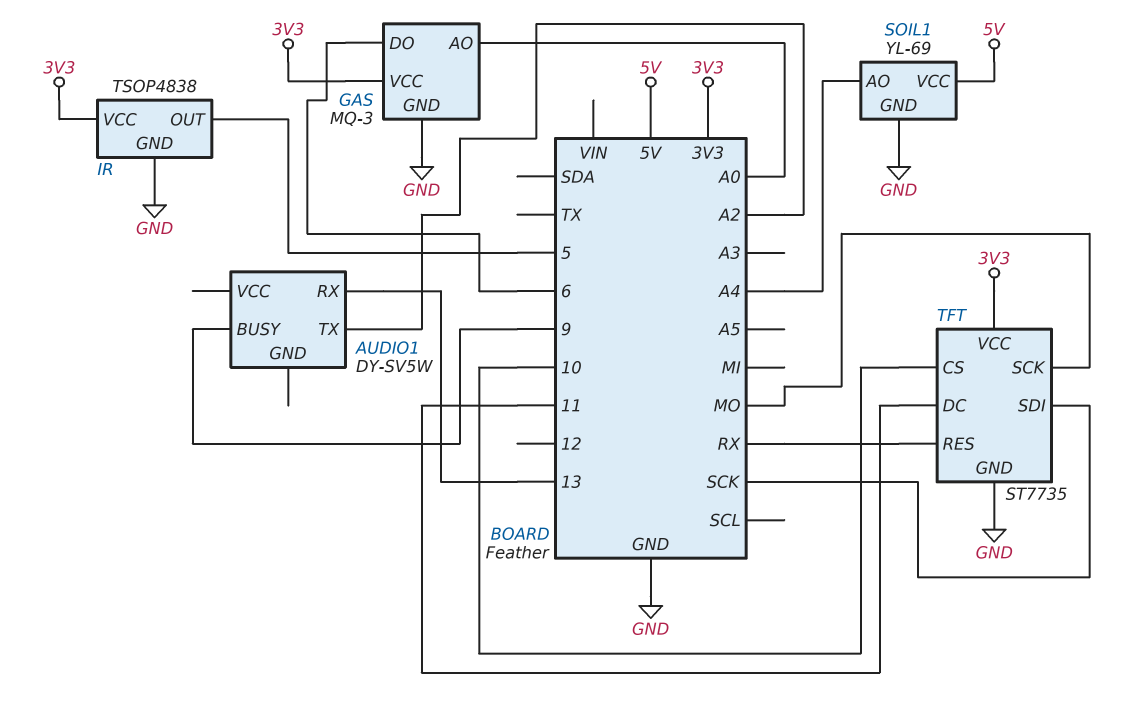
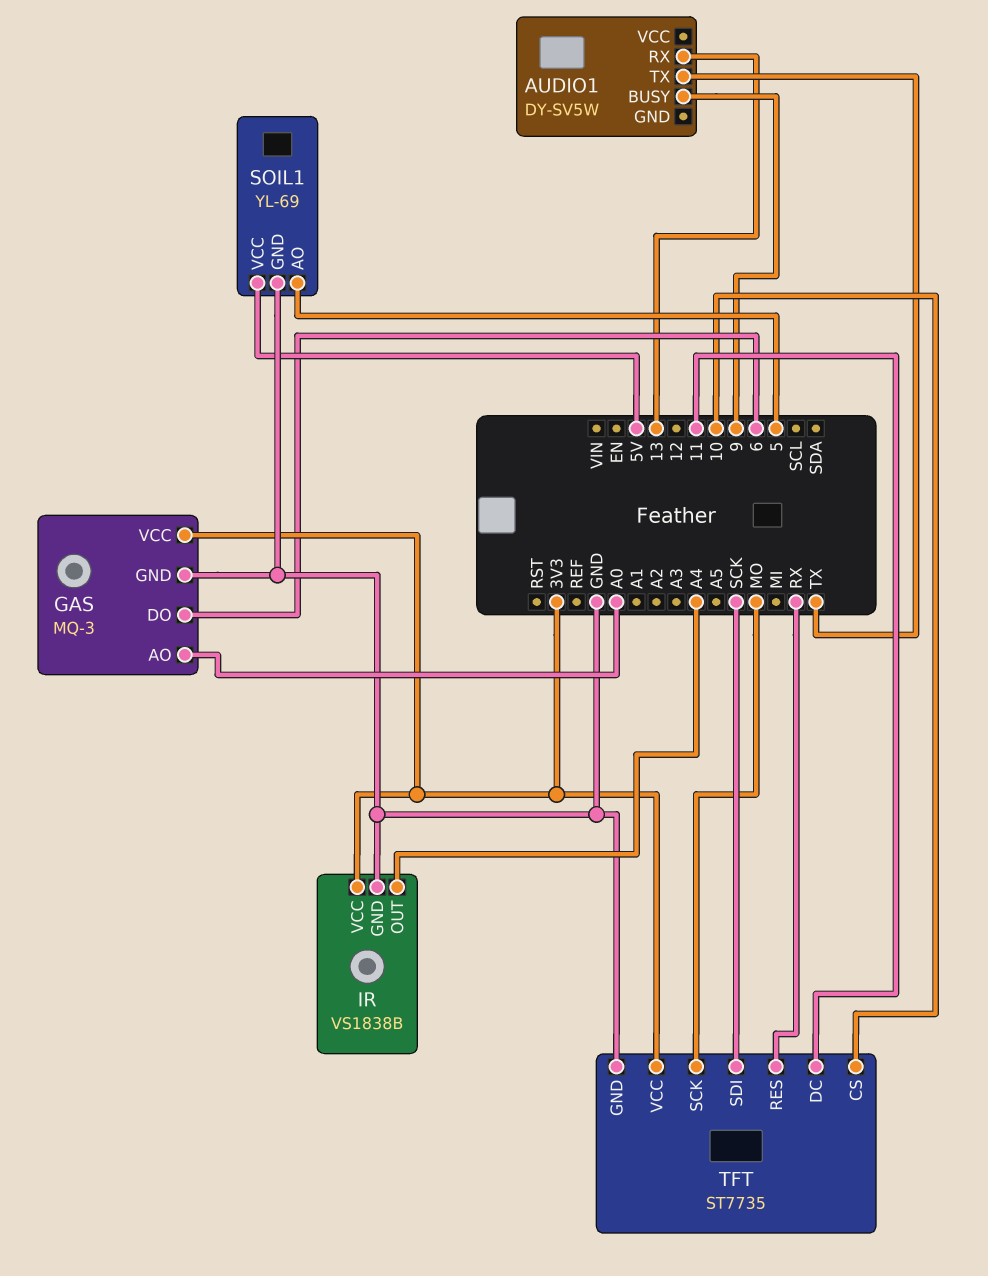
AUDIO1 pin TX: A2 -> TX
IR: TSOP4838 -> VS1838B
IR pin OUT: 5 -> A4
SOIL1 pin AO: A4 -> 5

